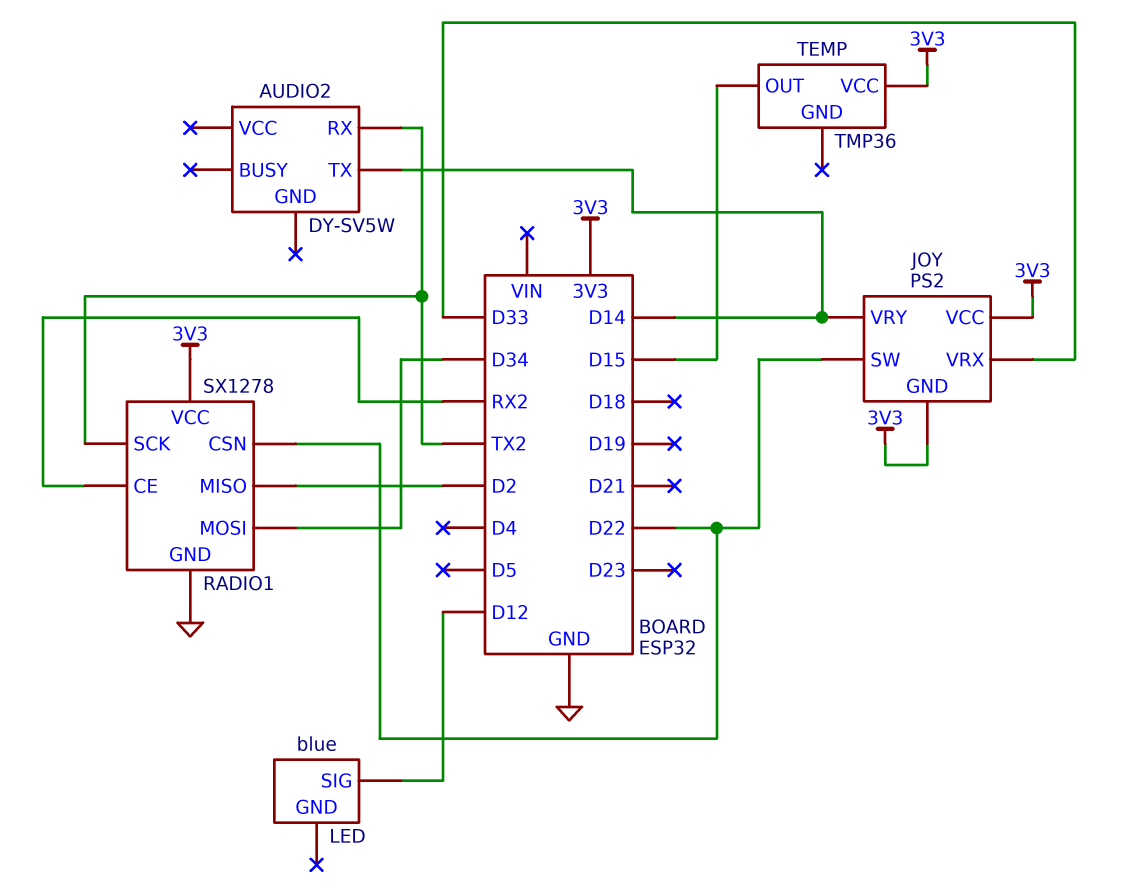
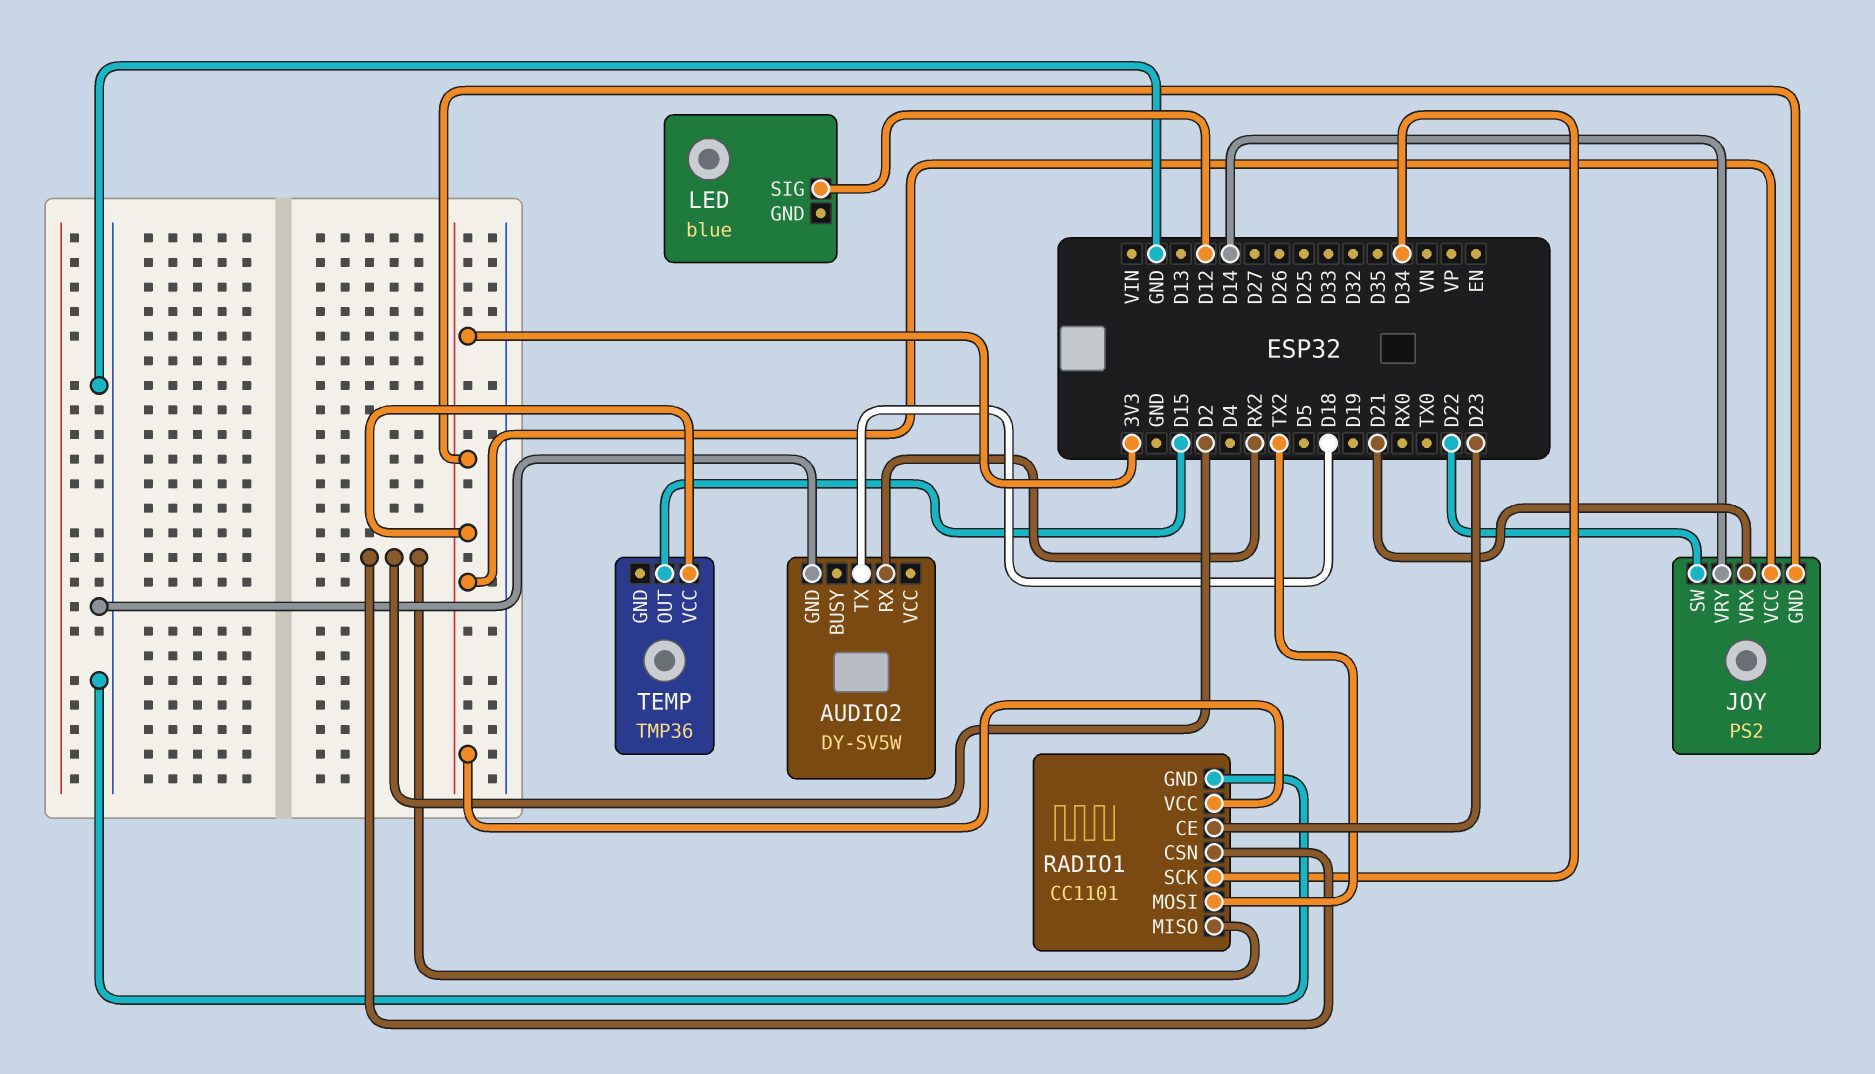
AUDIO2 pin GND: none -> GND
AUDIO2 pin RX: TX2 -> RX2
AUDIO2 pin TX: D14 -> D18
JOY pin VRX: D33 -> D21
RADIO1: SX1278 -> CC1101
RADIO1 pin CE: RX2 -> D23
RADIO1 pin CSN: D22 -> D2
RADIO1 pin MOSI: D34 -> TX2
RADIO1 pin SCK: TX2 -> D34

